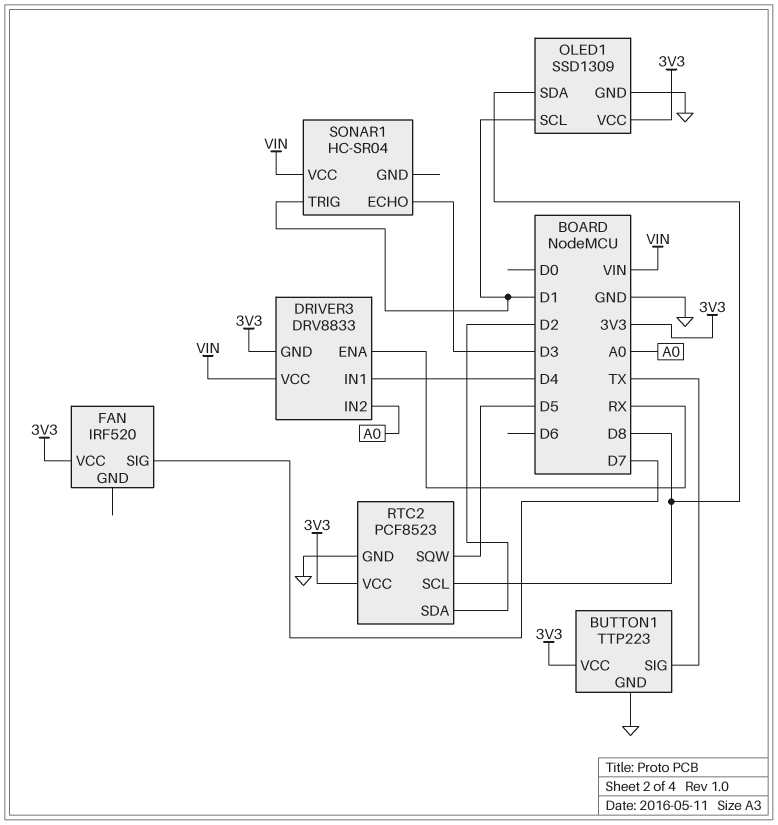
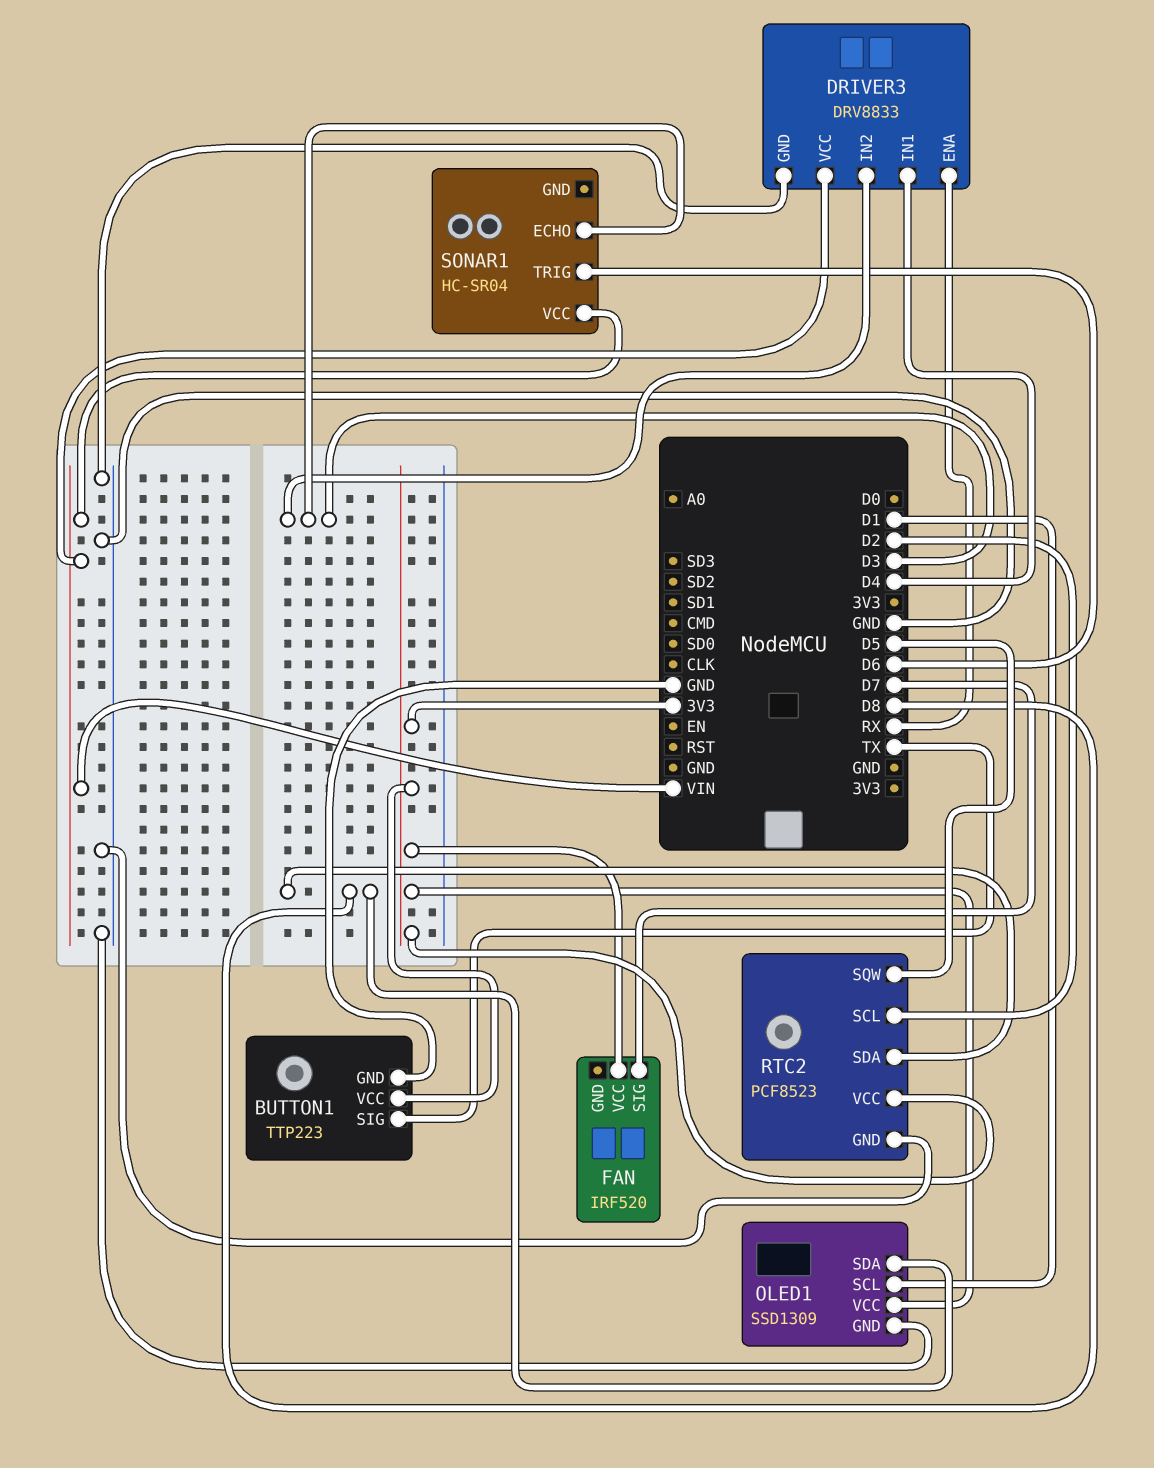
DRIVER3 pin GND: 3V3 -> GND
DRIVER3 pin IN2: A0 -> D3
RTC2 pin SCL: D8 -> D2
RTC2 pin SDA: D2 -> D8
SONAR1 pin TRIG: D1 -> D6

